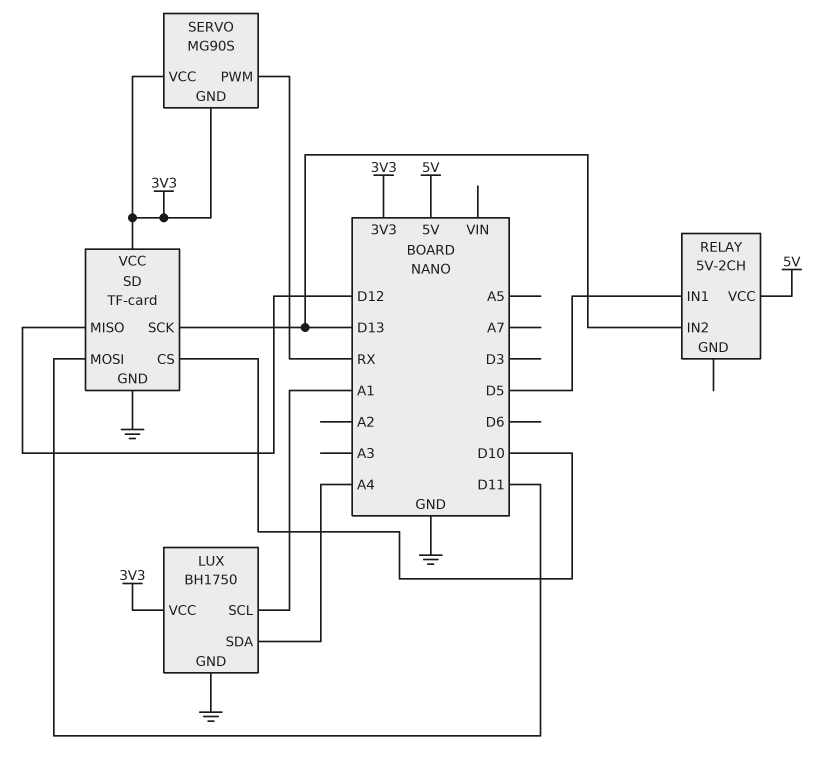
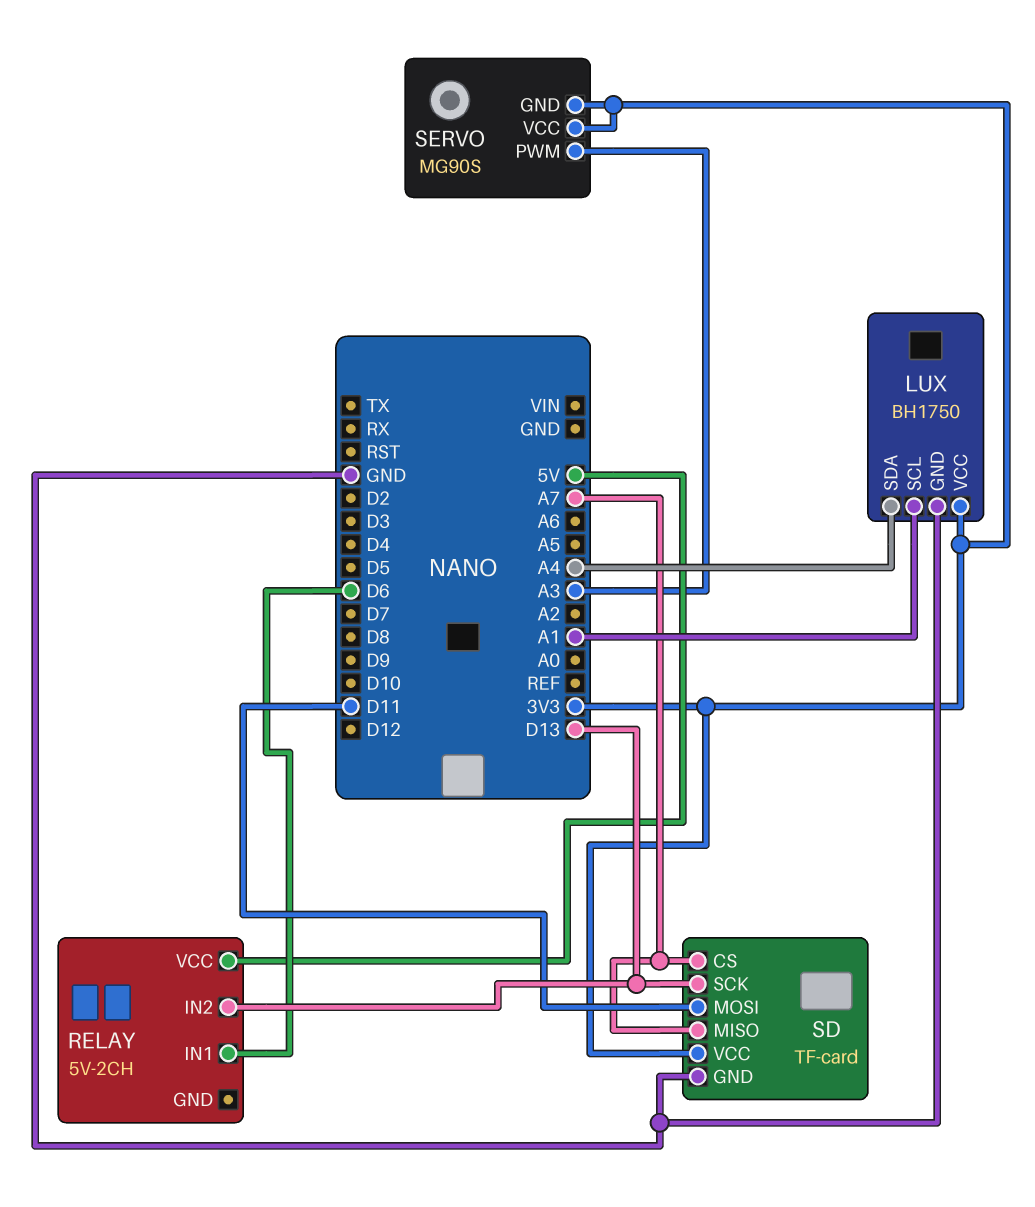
RELAY pin IN1: D5 -> D6
SD pin CS: D10 -> A7
SD pin MISO: D12 -> A7
SERVO pin PWM: RX -> A3

